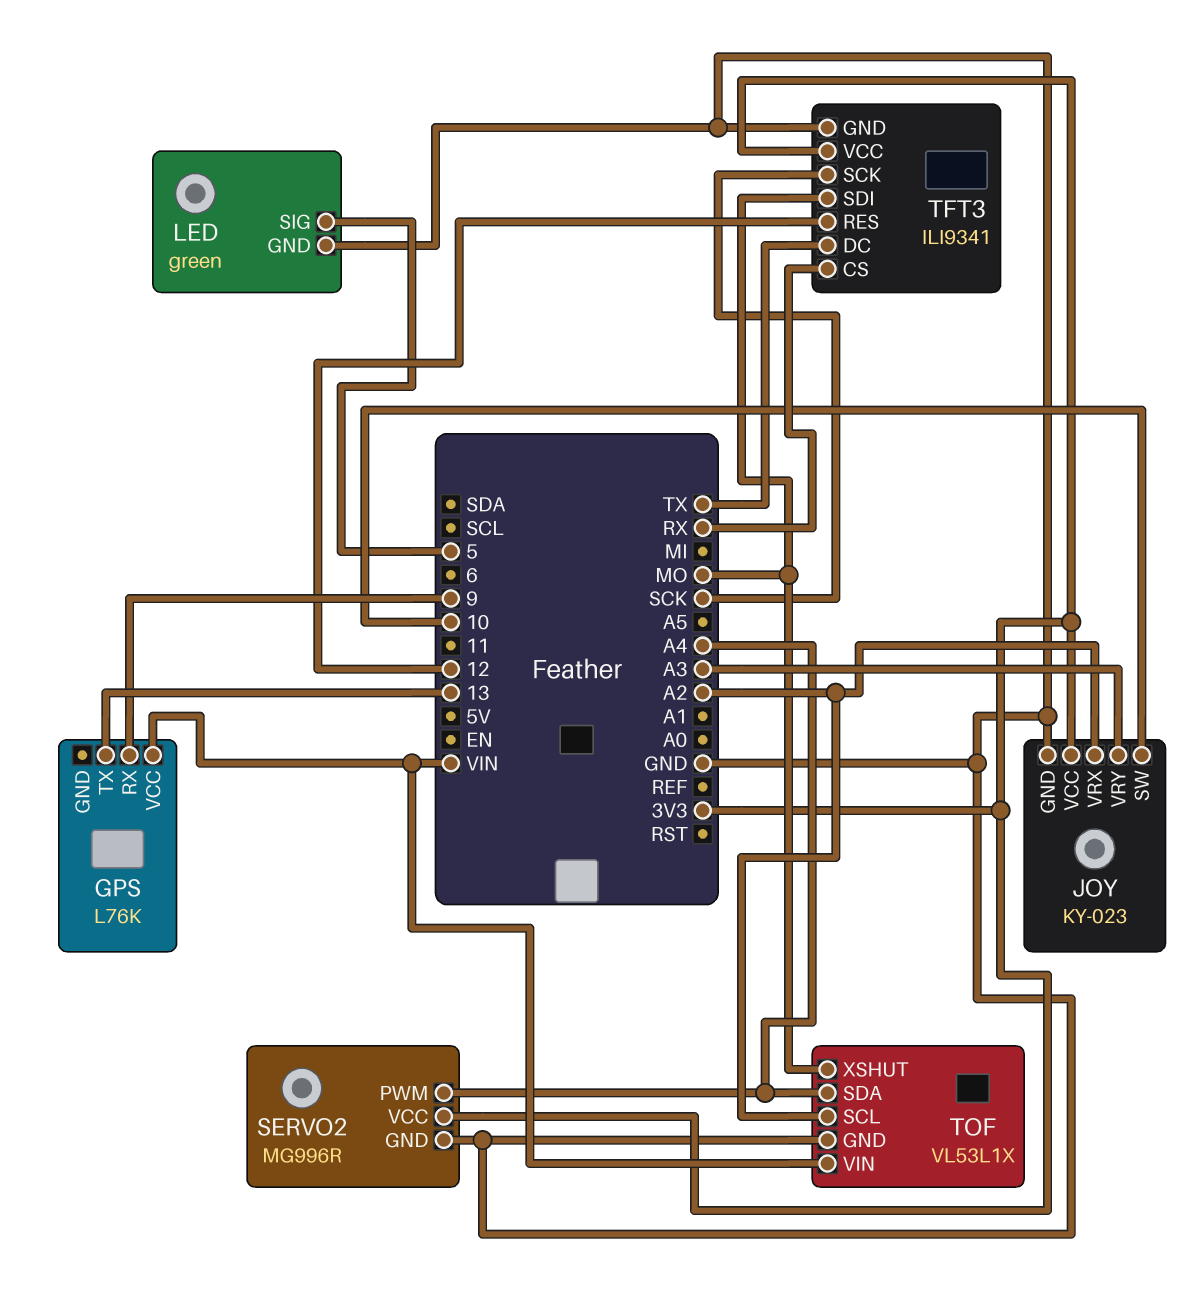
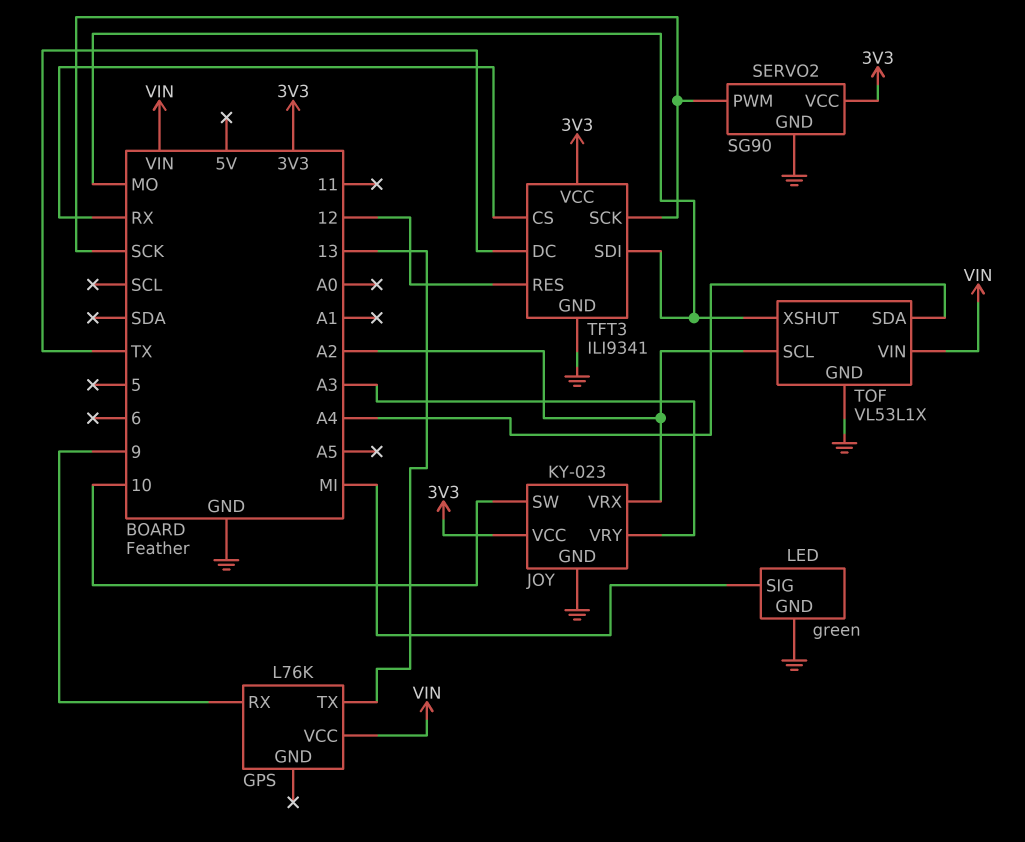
LED pin SIG: 5 -> MI
SERVO2: MG996R -> SG90
SERVO2 pin PWM: A4 -> SCK

